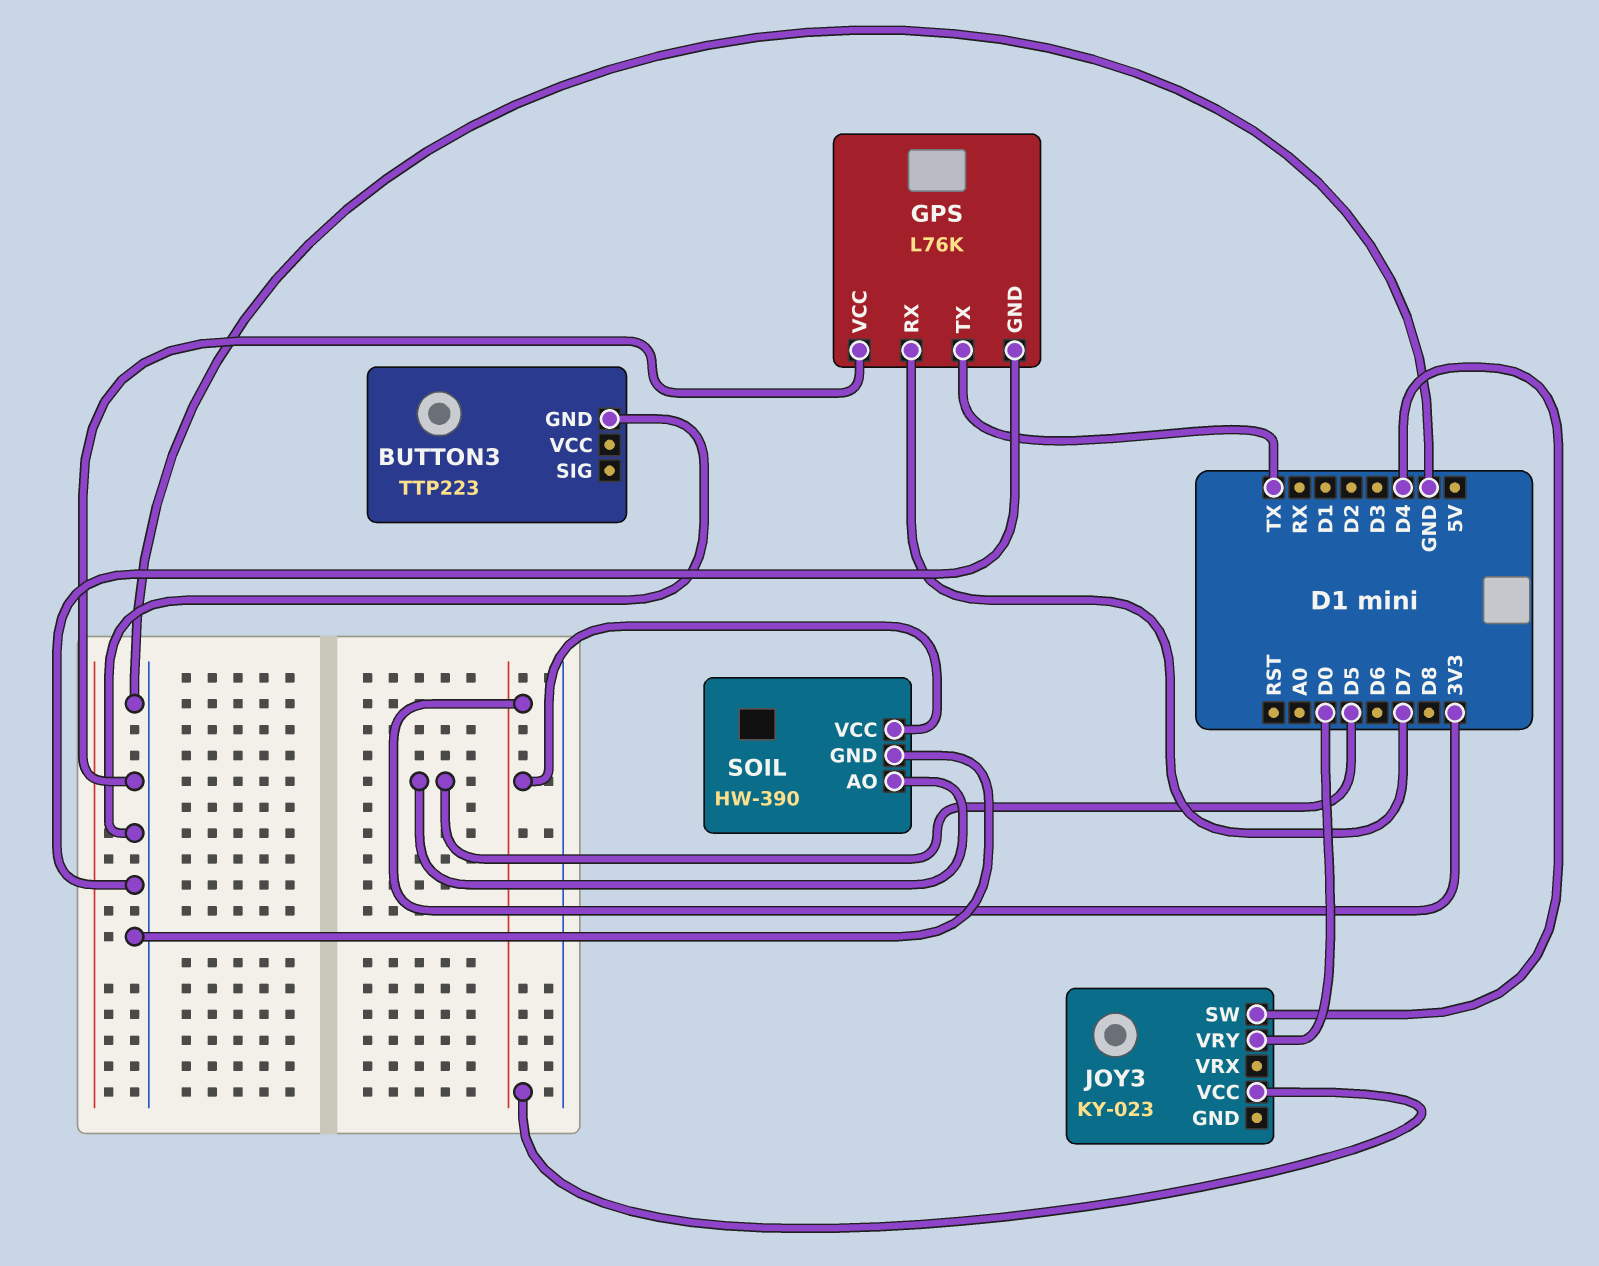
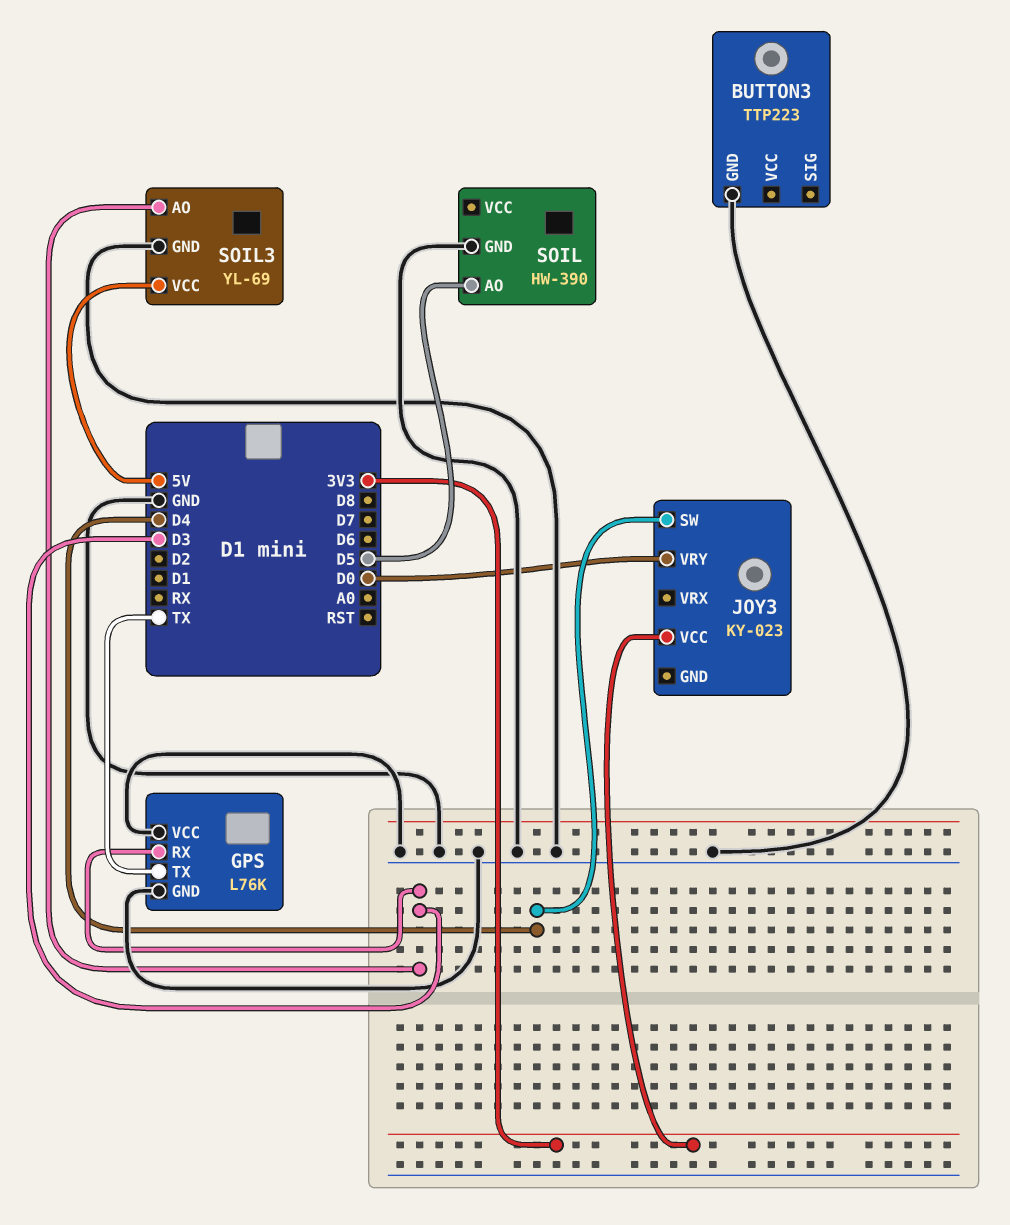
GPS pin RX: D7 -> D3
SOIL pin VCC: 3V3 -> none
SOIL3: none -> YL-69
SOIL3 pin AO: none -> D3
SOIL3 pin GND: none -> GND
SOIL3 pin VCC: none -> 5V

